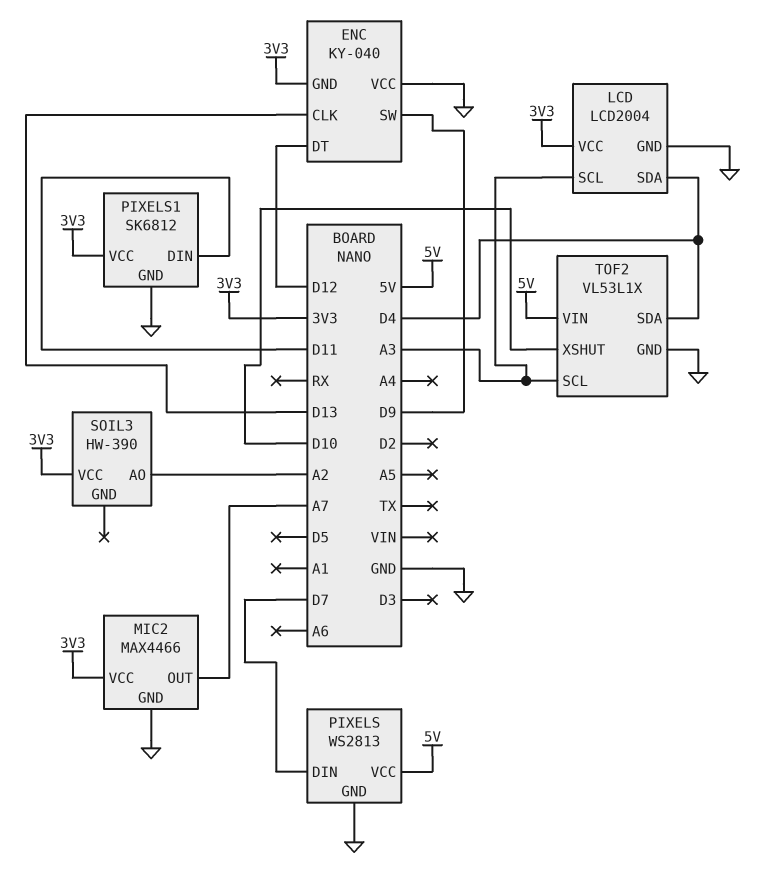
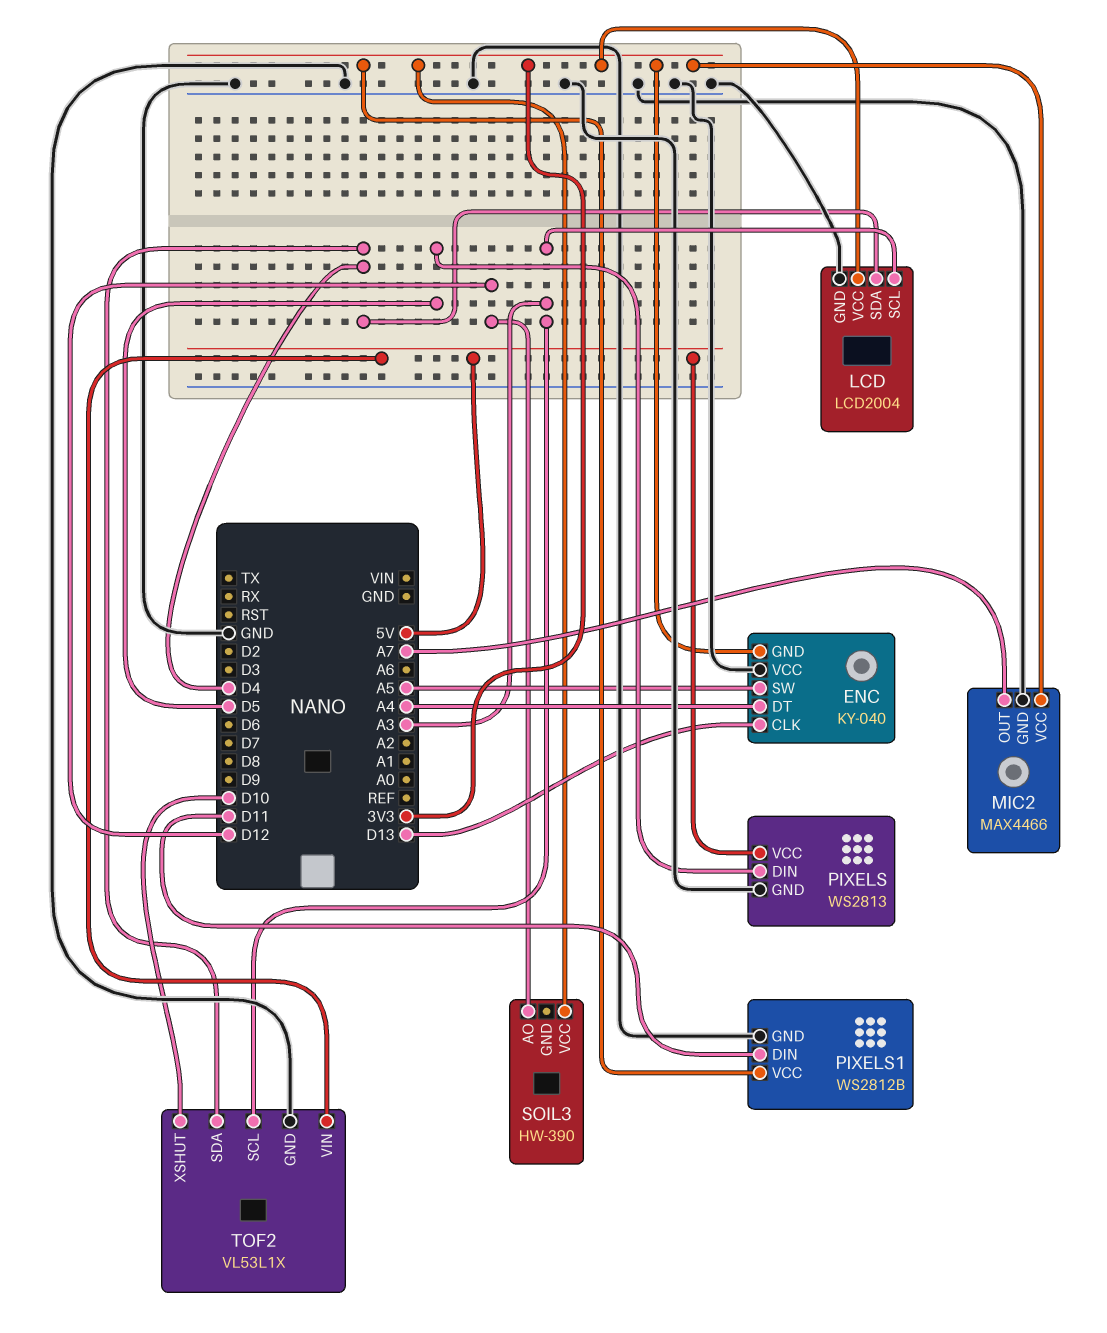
ENC pin DT: D12 -> A4
ENC pin SW: D9 -> A5
PIXELS pin DIN: D7 -> D5
PIXELS1: SK6812 -> WS2812B
SOIL3 pin AO: A2 -> D12

